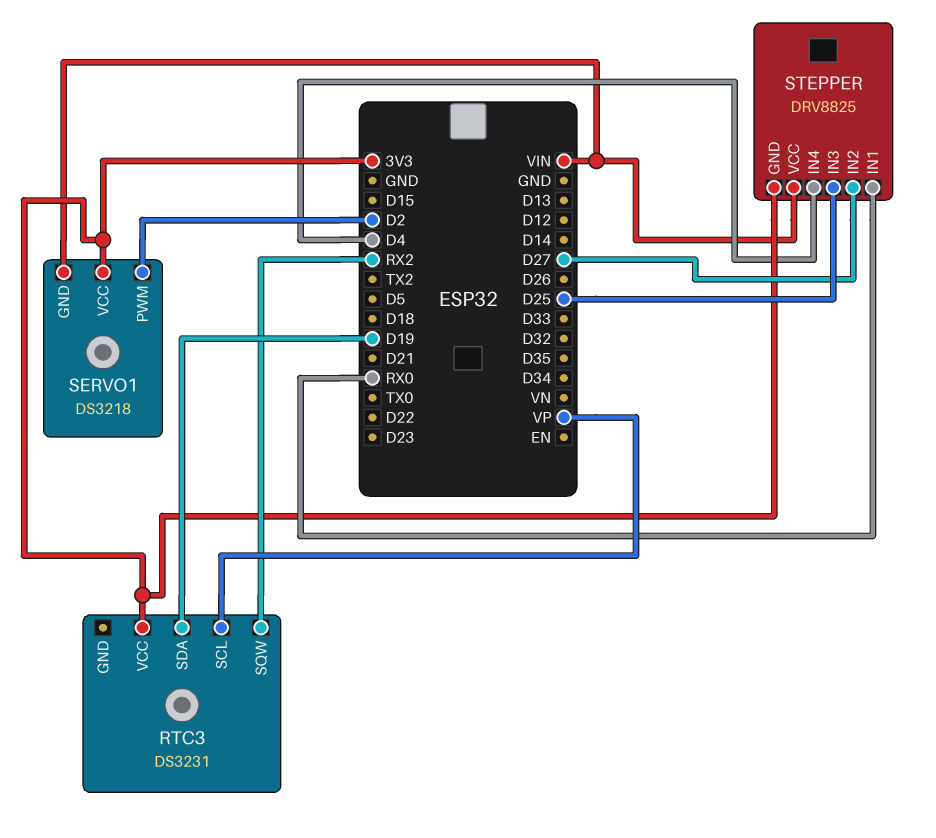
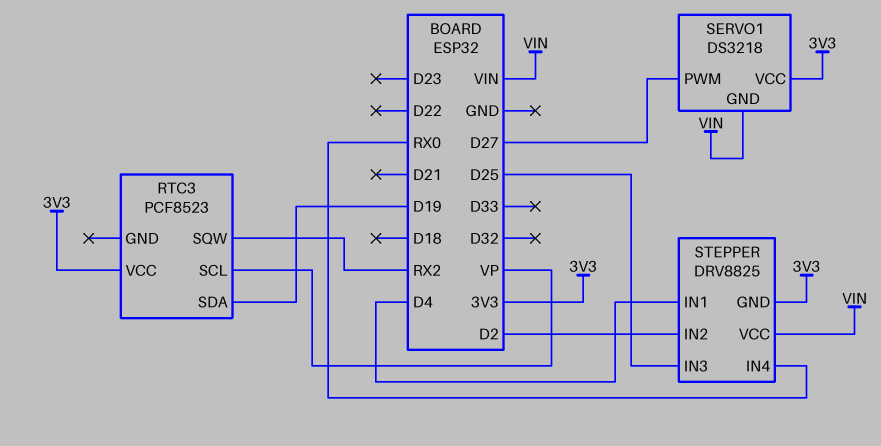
RTC3: DS3231 -> PCF8523
SERVO1 pin PWM: D2 -> D27
STEPPER pin IN1: RX0 -> D4
STEPPER pin IN2: D27 -> D2
STEPPER pin IN4: D4 -> RX0

